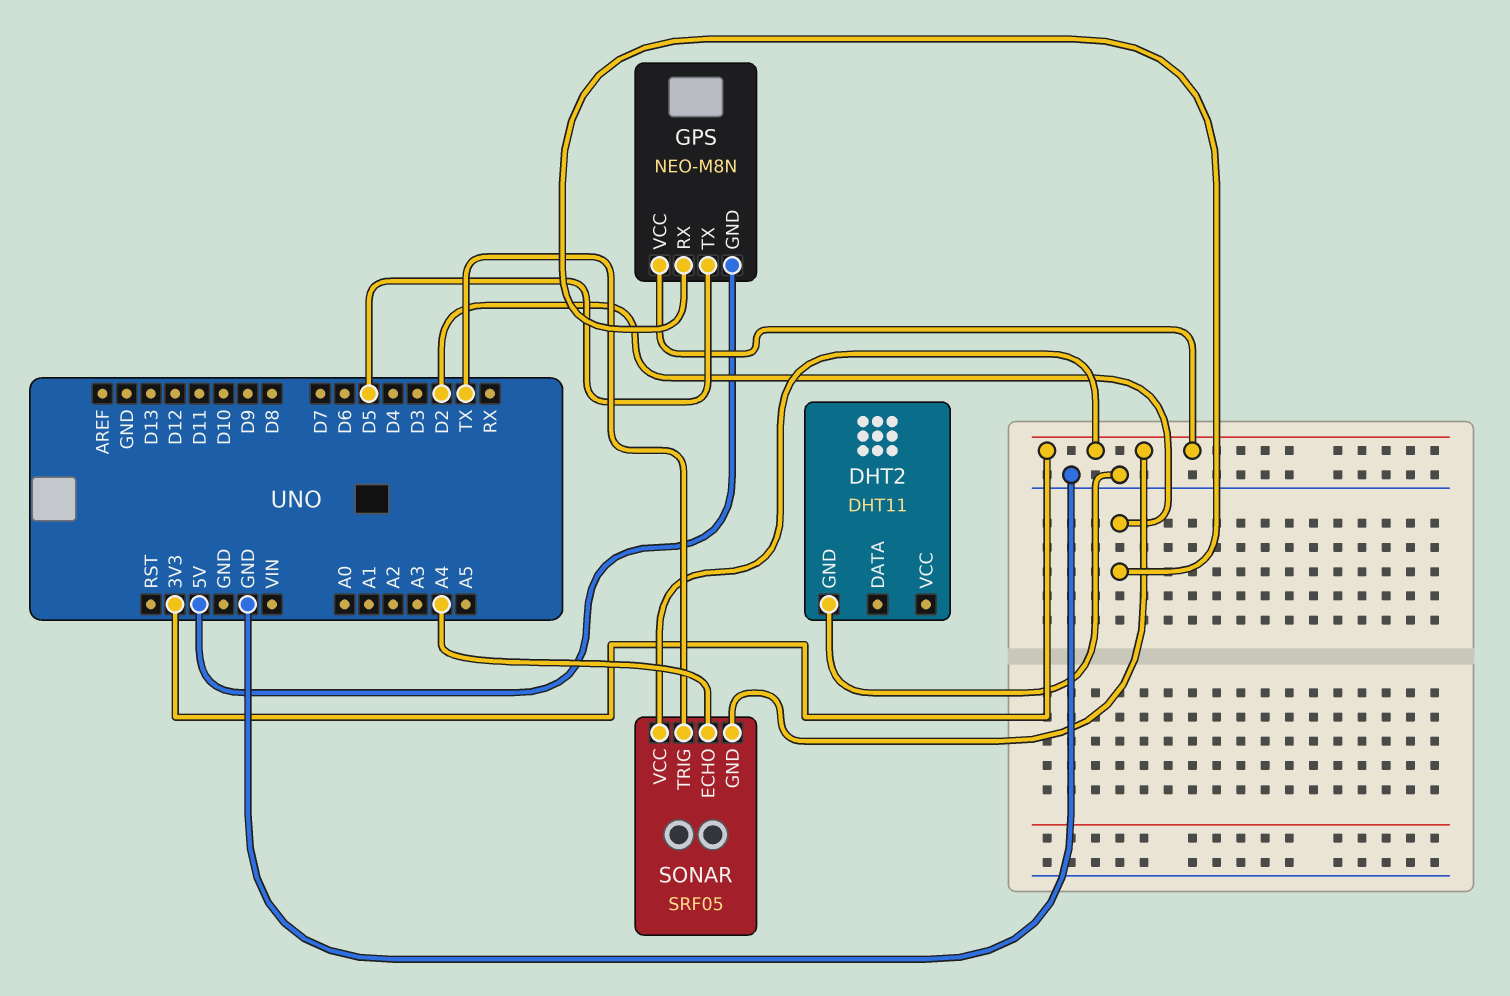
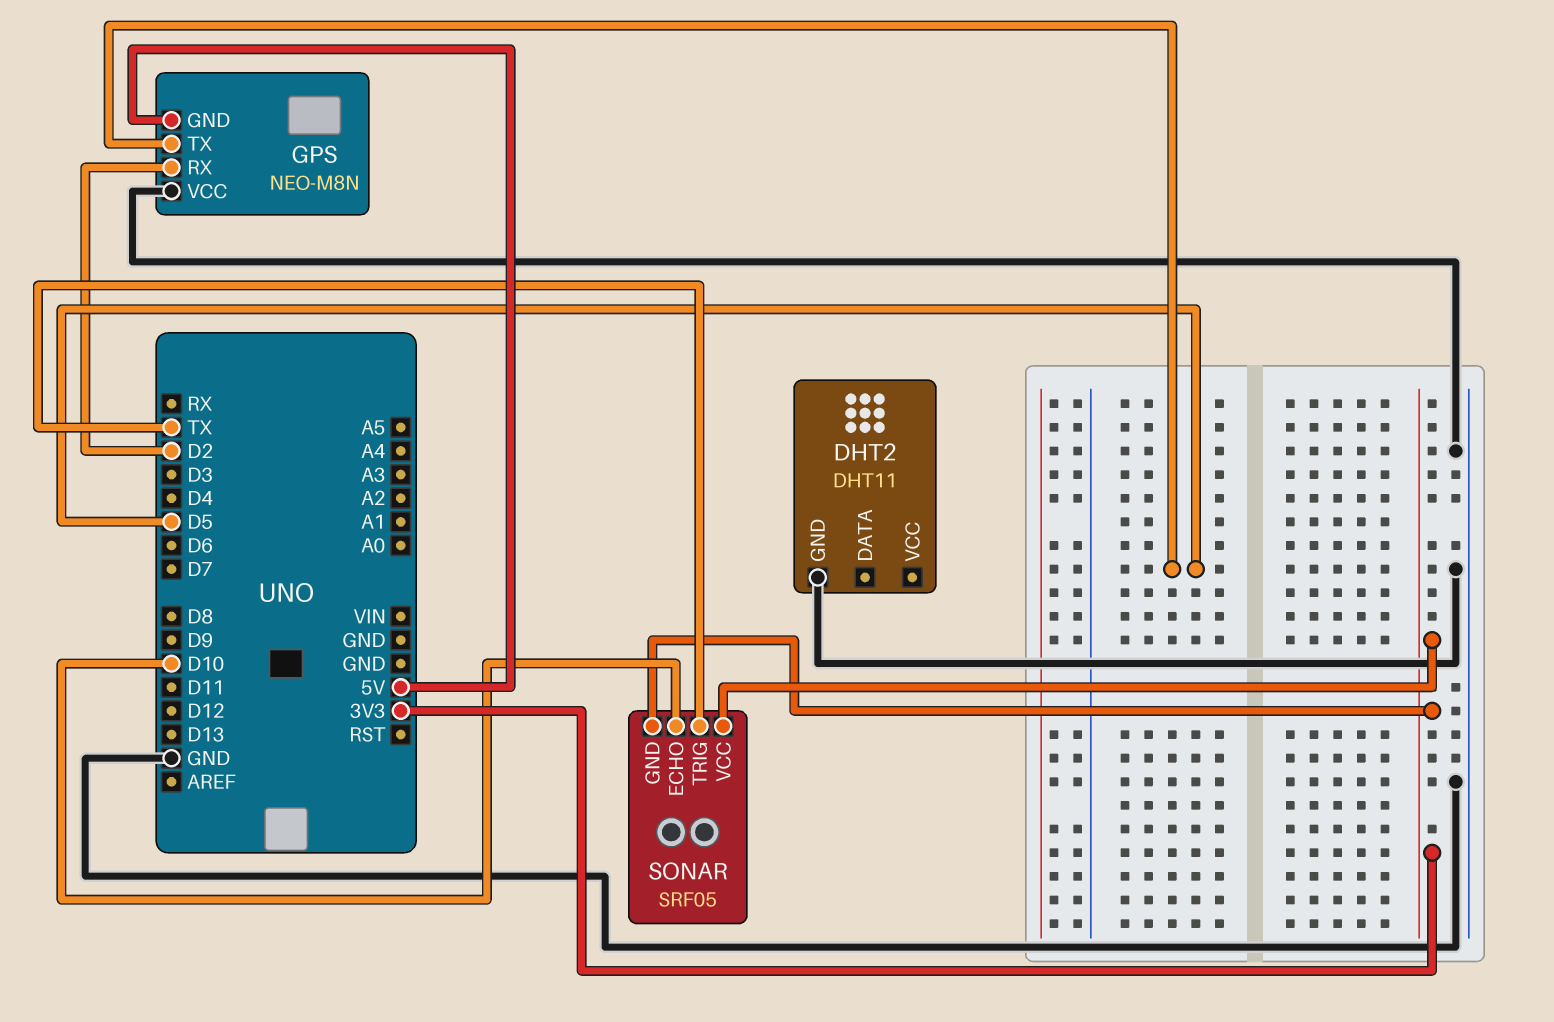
GPS pin VCC: 3V3 -> GND
SONAR pin ECHO: A4 -> D10

